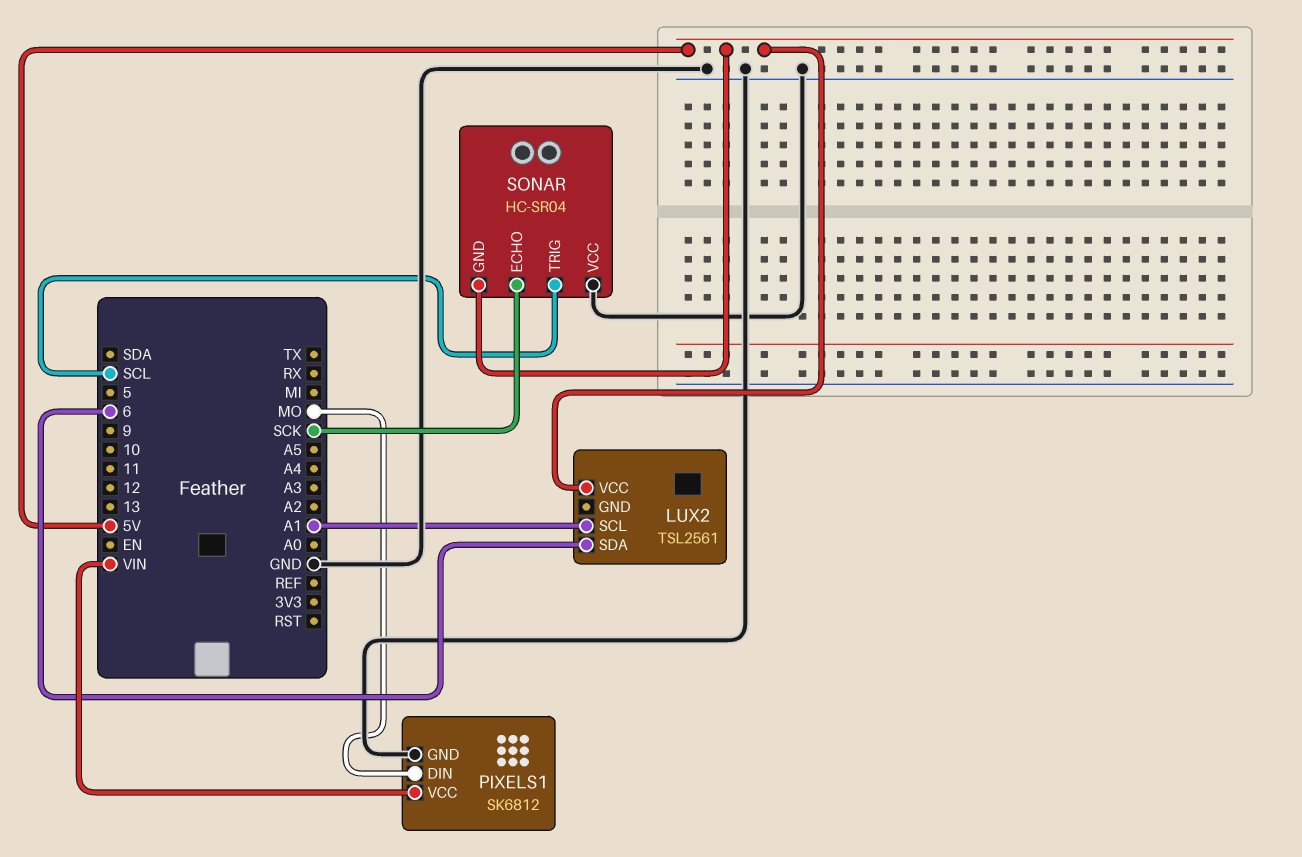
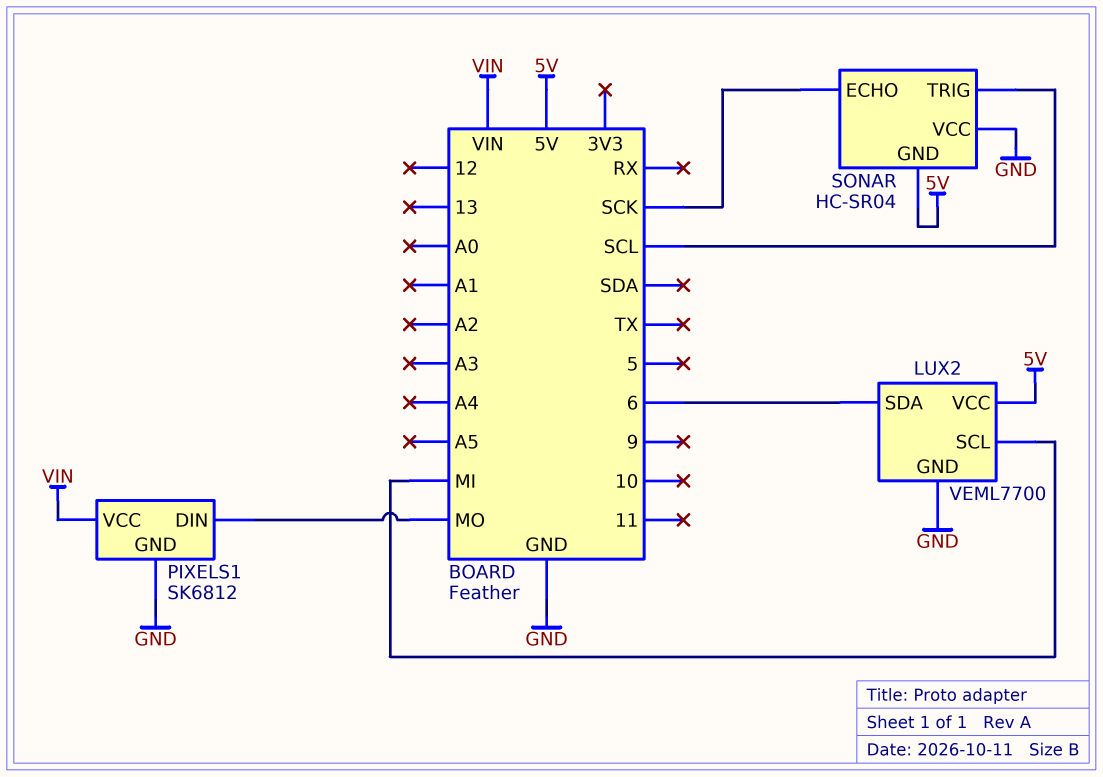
LUX2: TSL2561 -> VEML7700
LUX2 pin GND: none -> GND
LUX2 pin SCL: A1 -> MI

